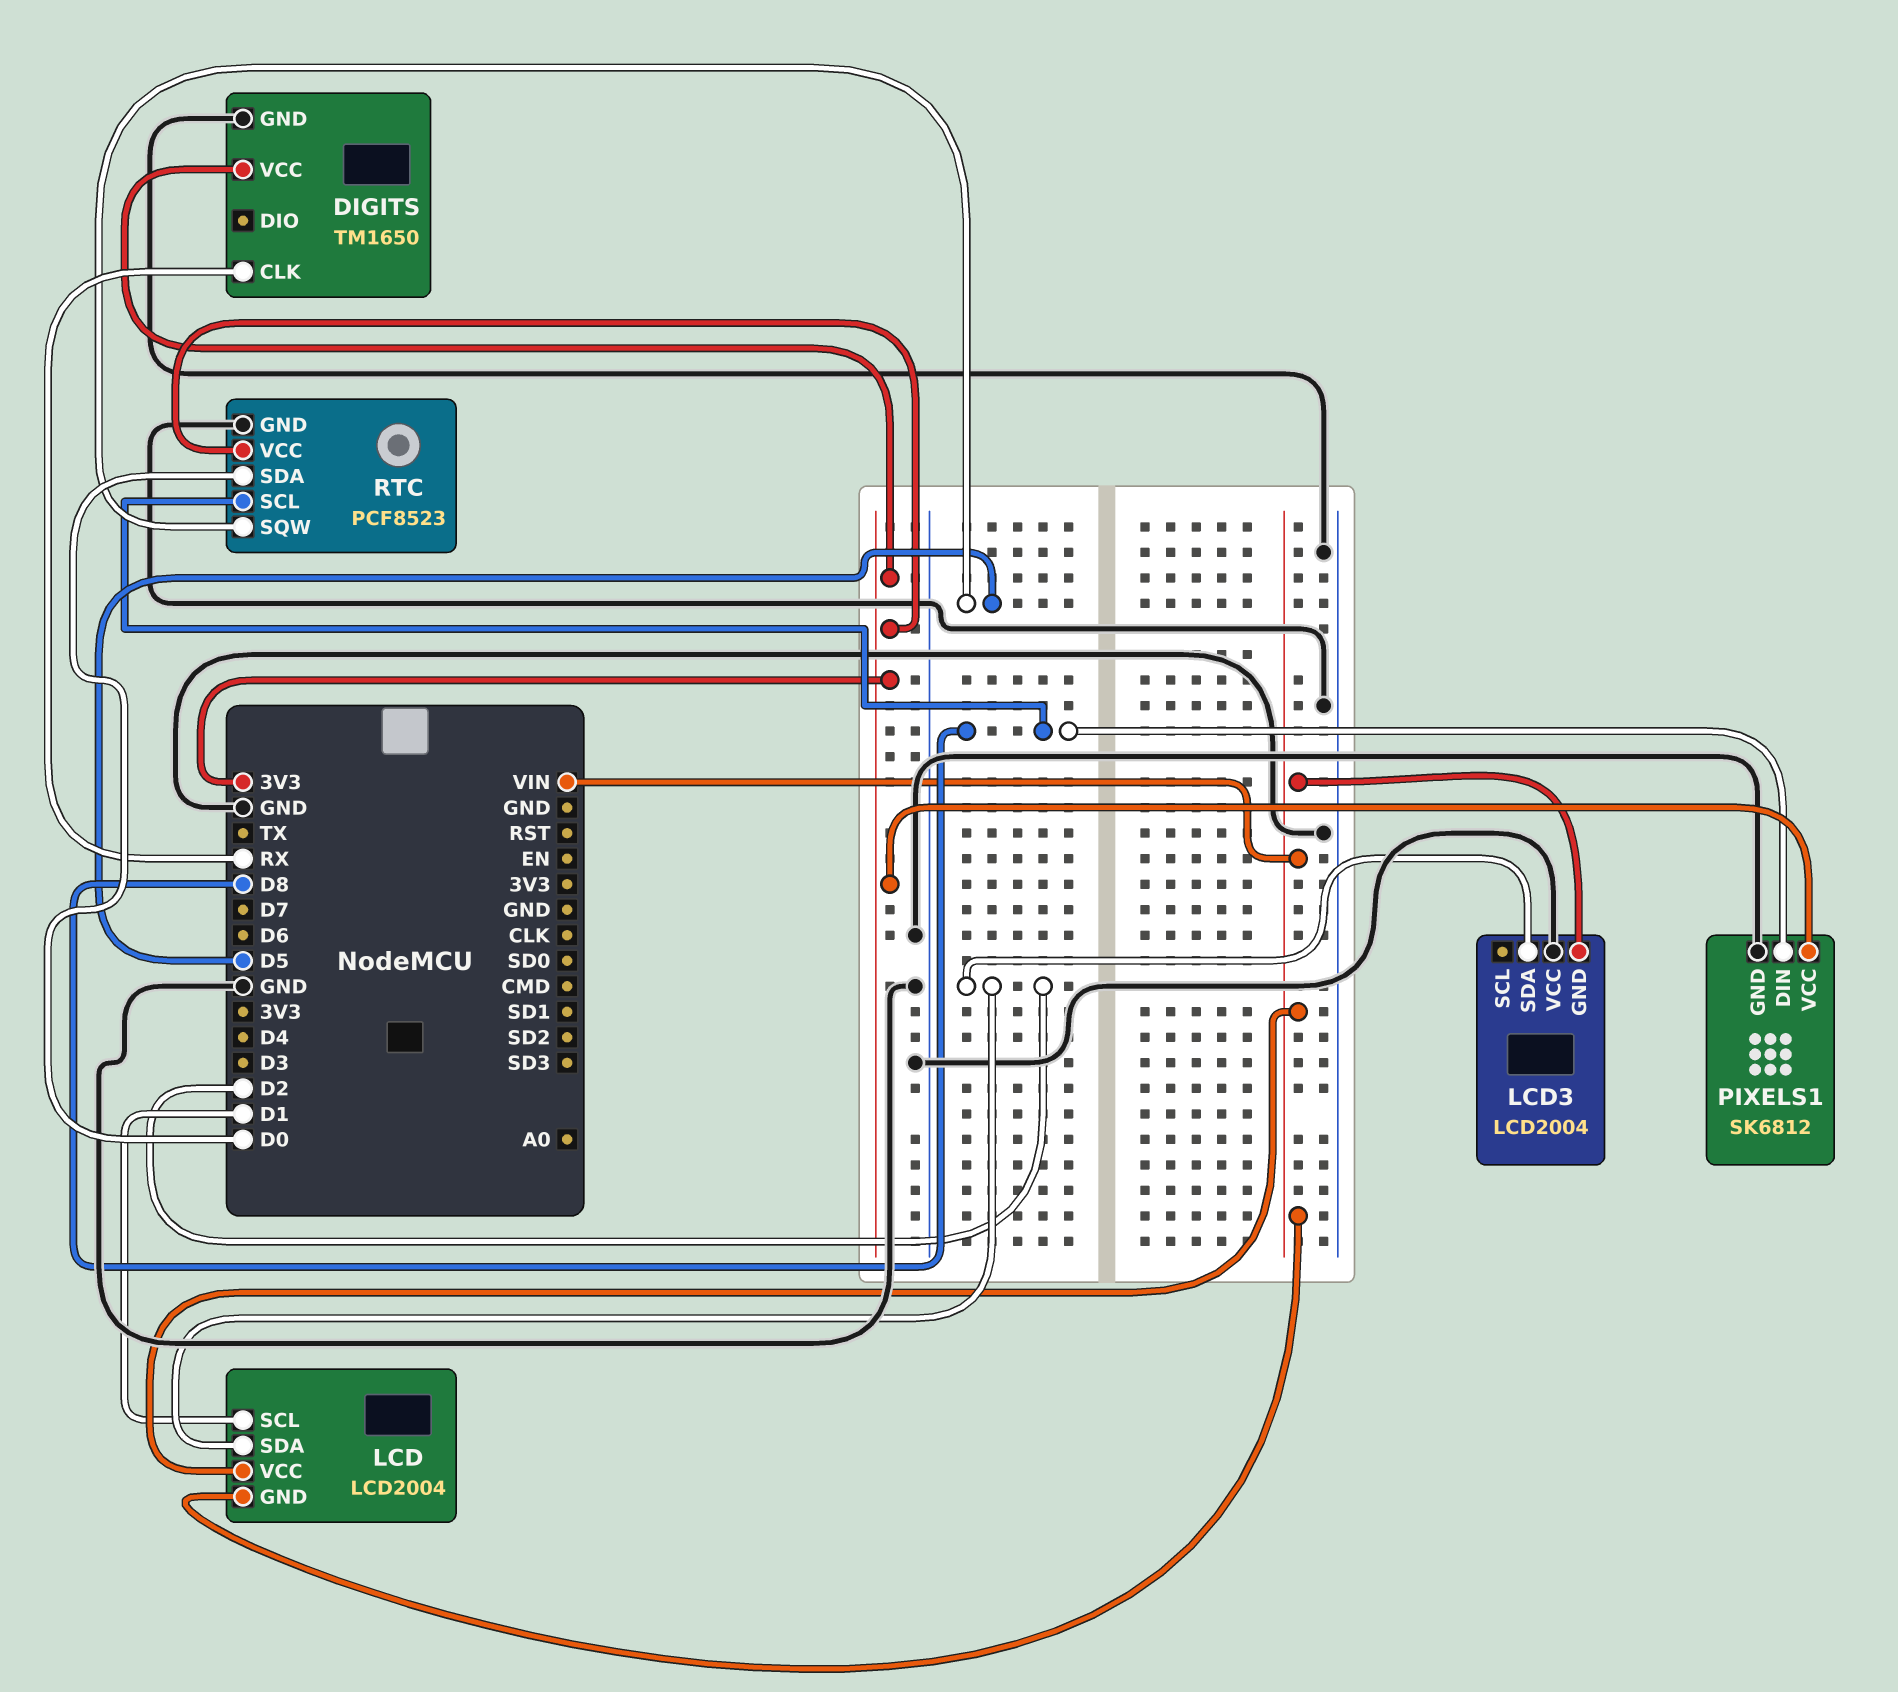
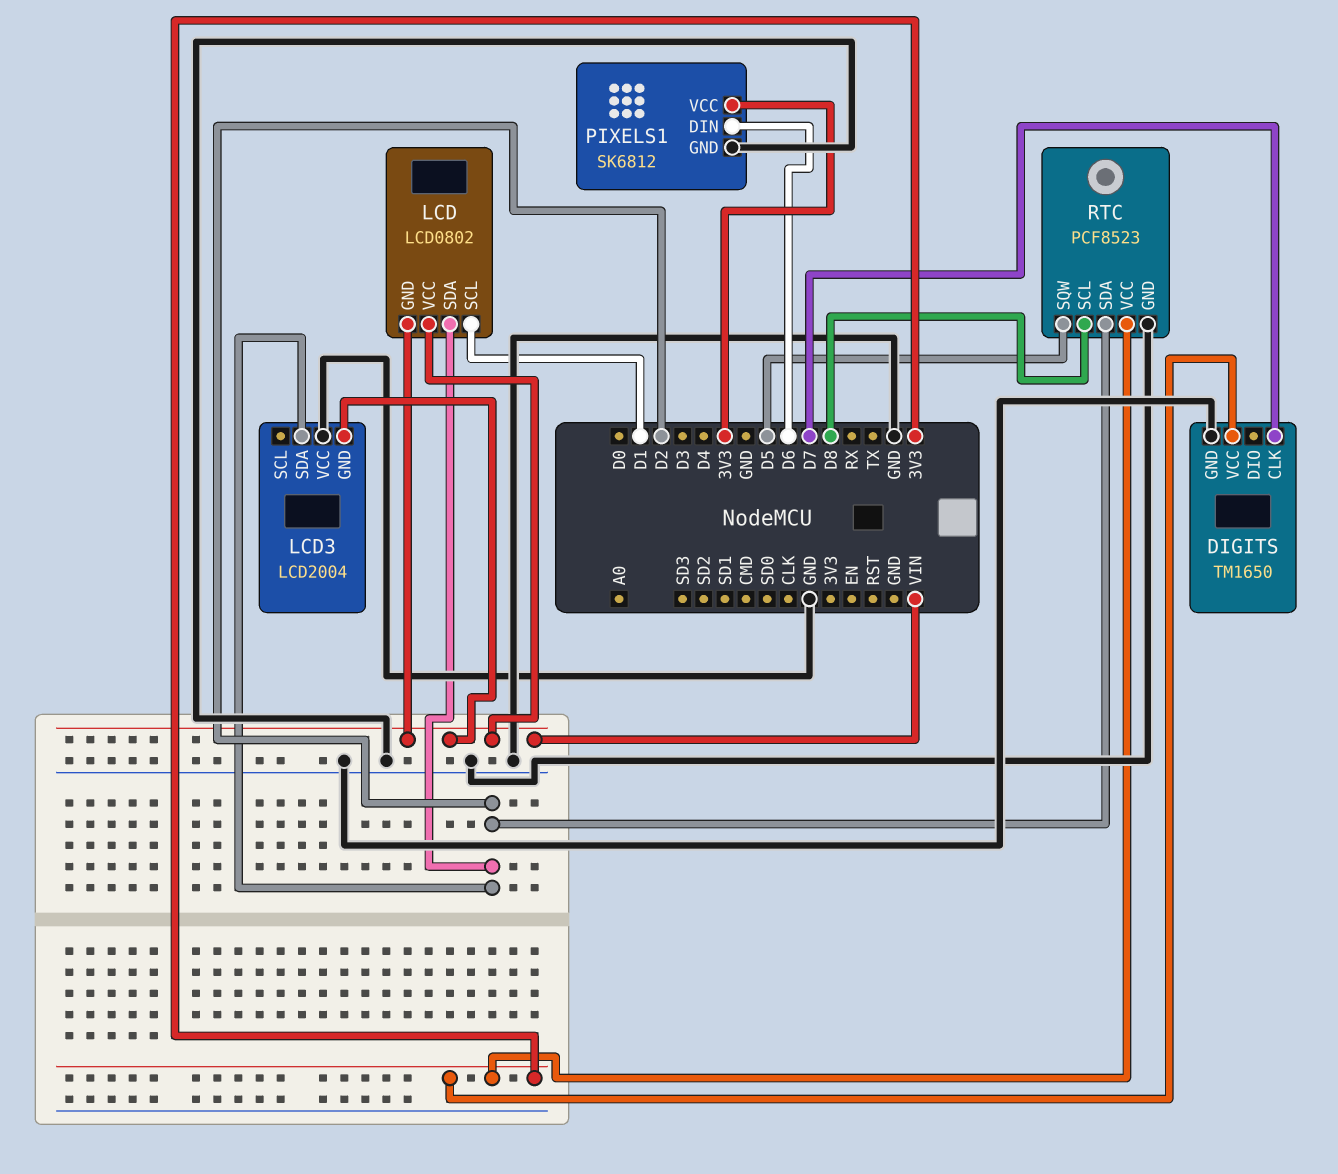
DIGITS pin CLK: RX -> D7
LCD: LCD2004 -> LCD0802
PIXELS1 pin DIN: D8 -> D6
RTC pin SDA: D0 -> D2

